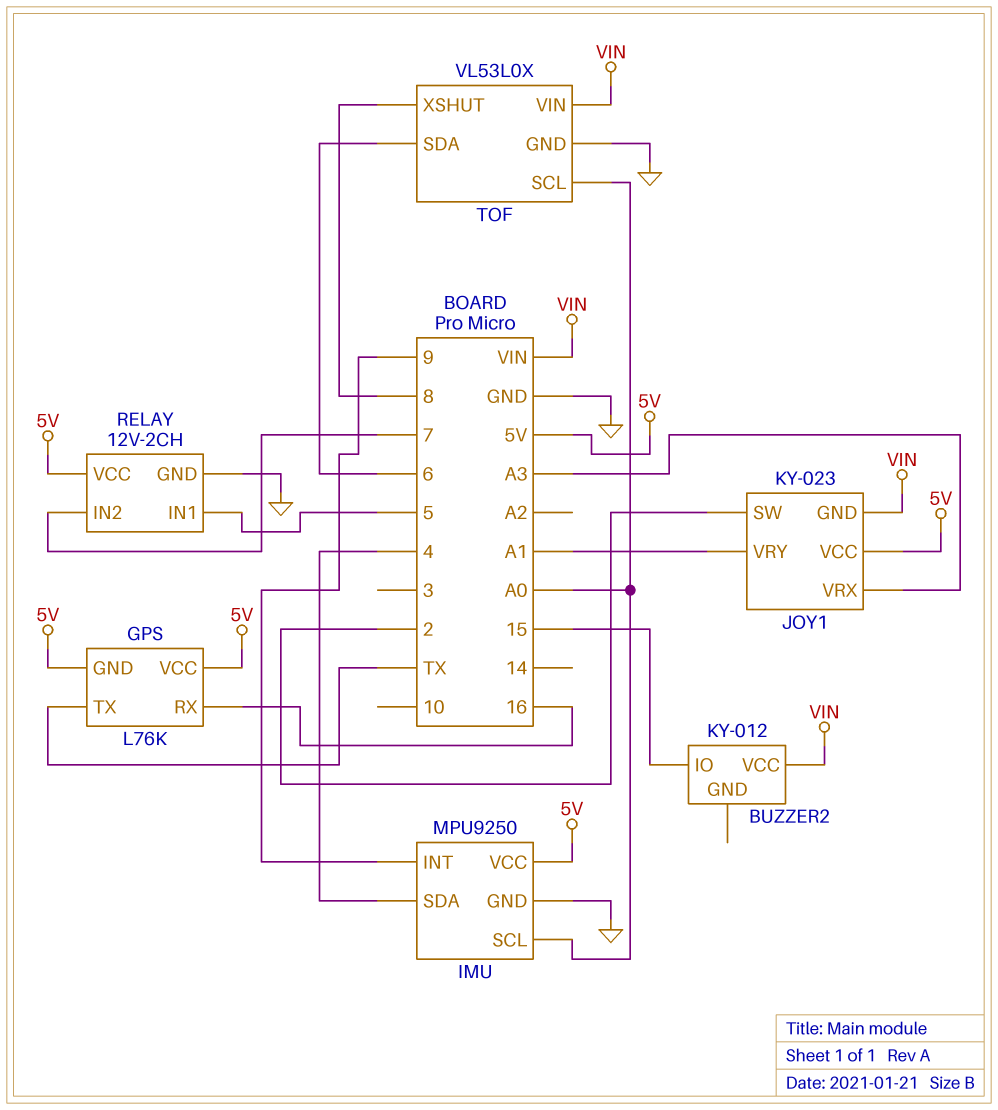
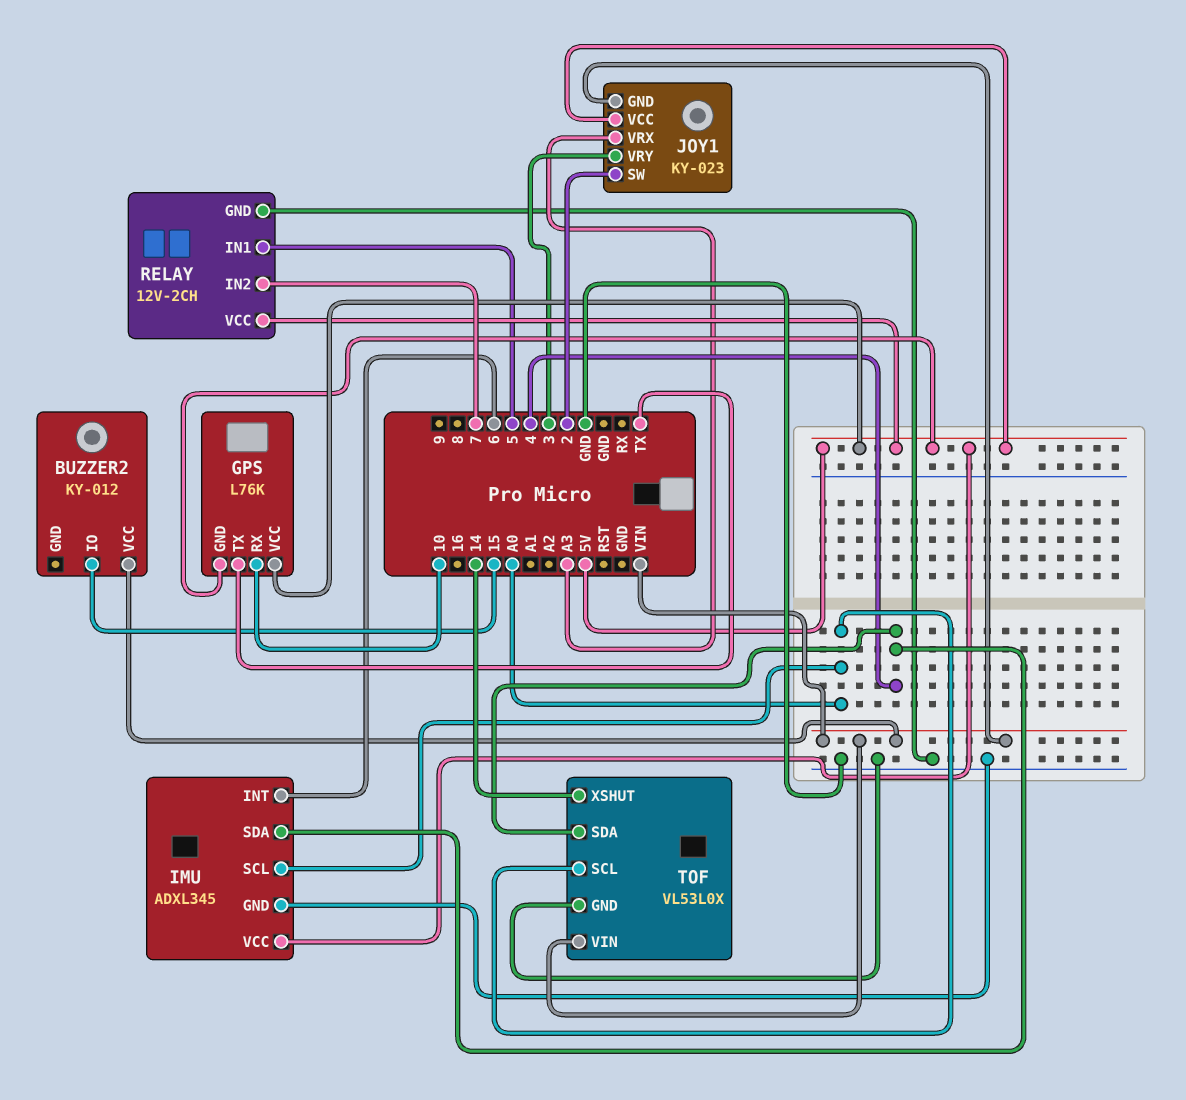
GPS pin RX: 16 -> 10
IMU: MPU9250 -> ADXL345
IMU pin INT: 9 -> 6
JOY1 pin VRY: A1 -> 3
TOF pin SDA: 6 -> 4
TOF pin XSHUT: 8 -> 14

